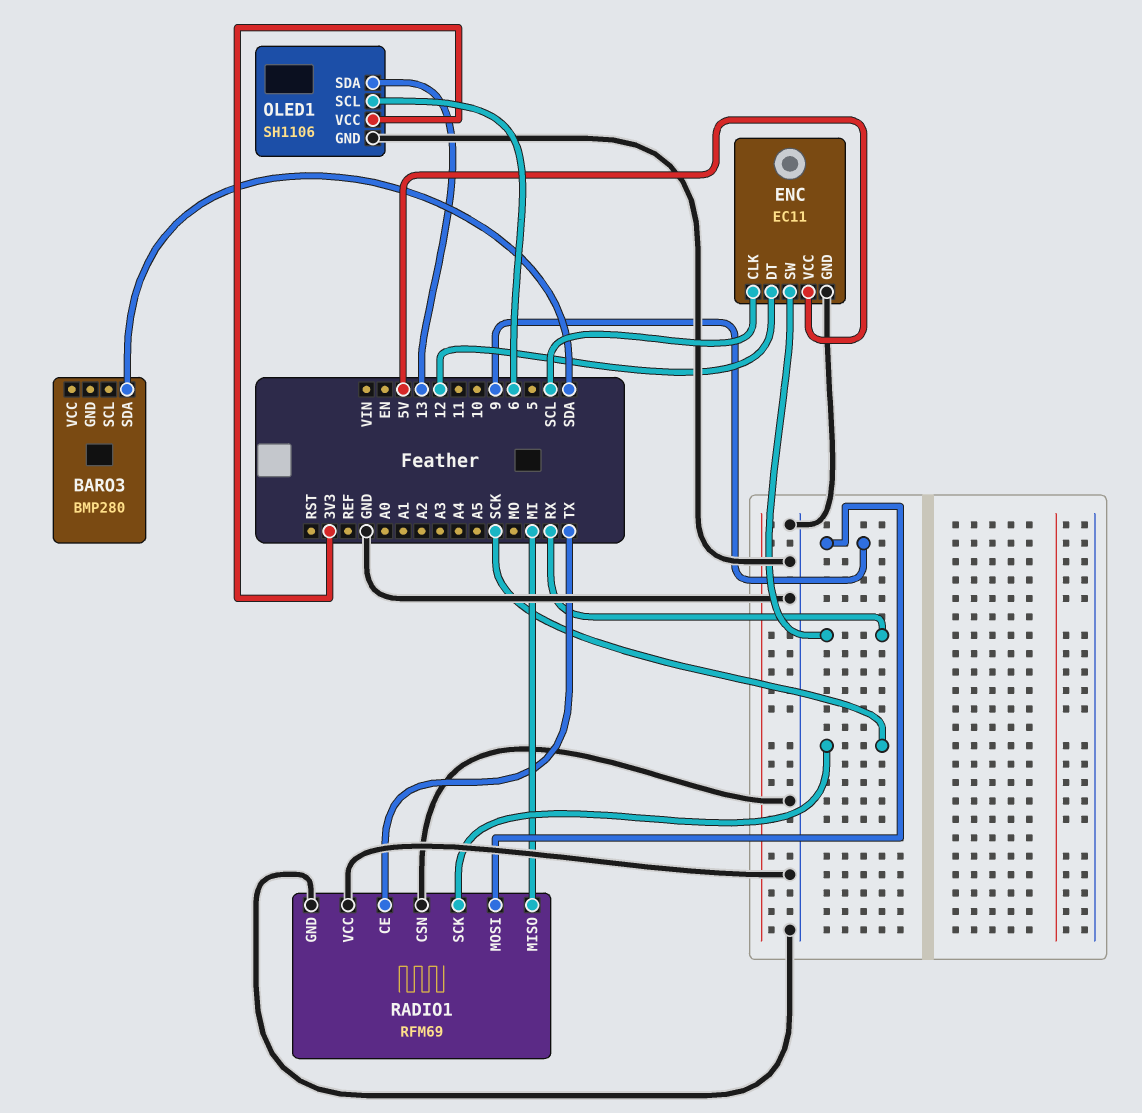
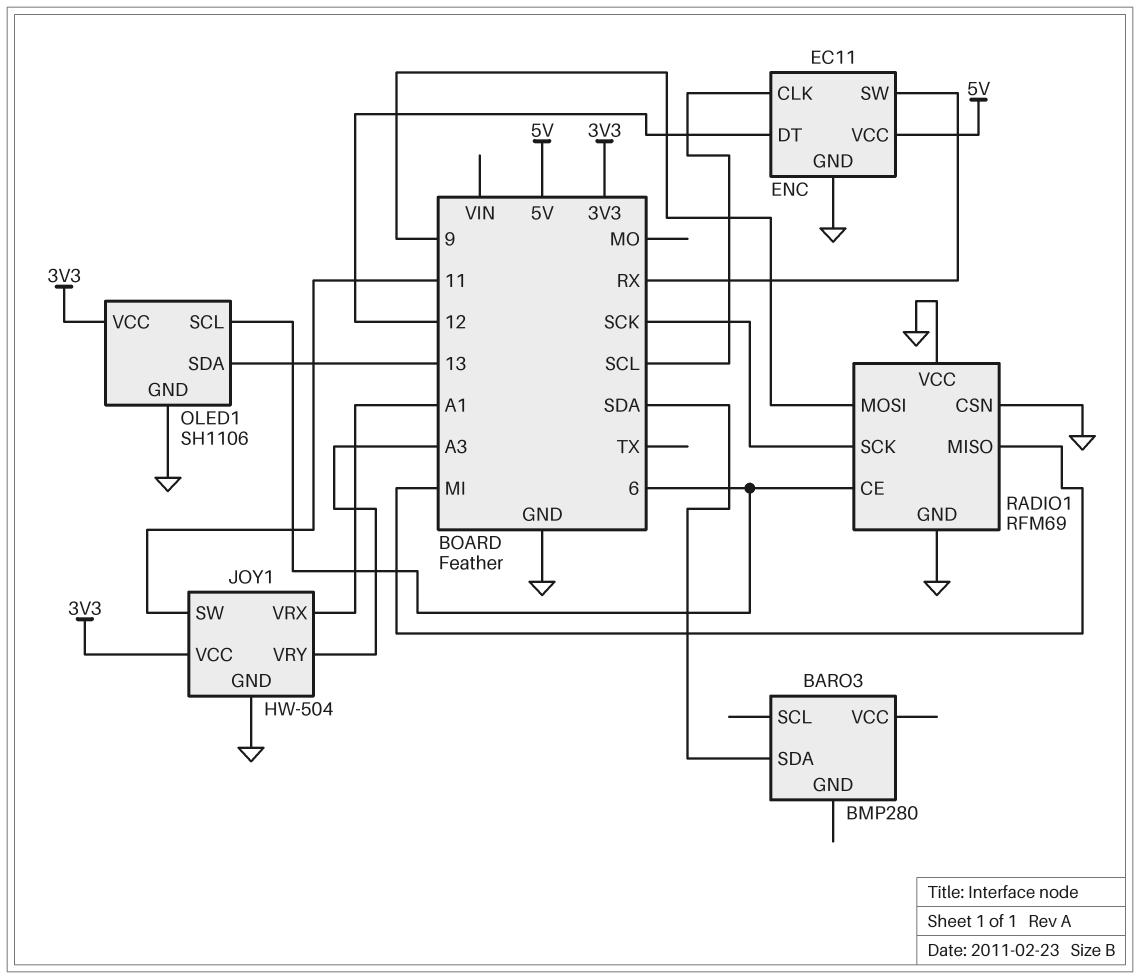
JOY1: none -> HW-504
JOY1 pin GND: none -> GND
JOY1 pin SW: none -> 11
JOY1 pin VCC: none -> 3V3
JOY1 pin VRX: none -> A1
JOY1 pin VRY: none -> A3
RADIO1 pin CE: TX -> 6

